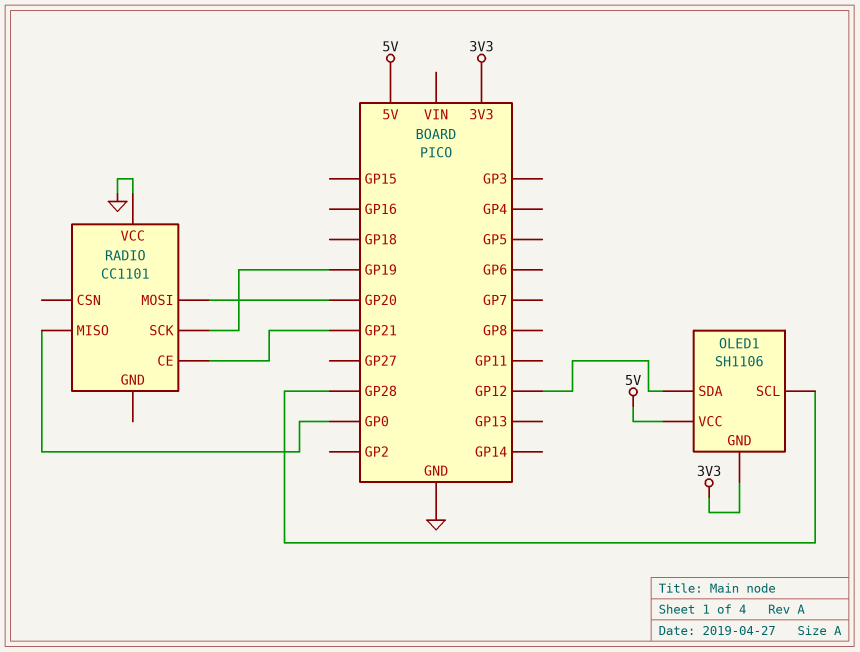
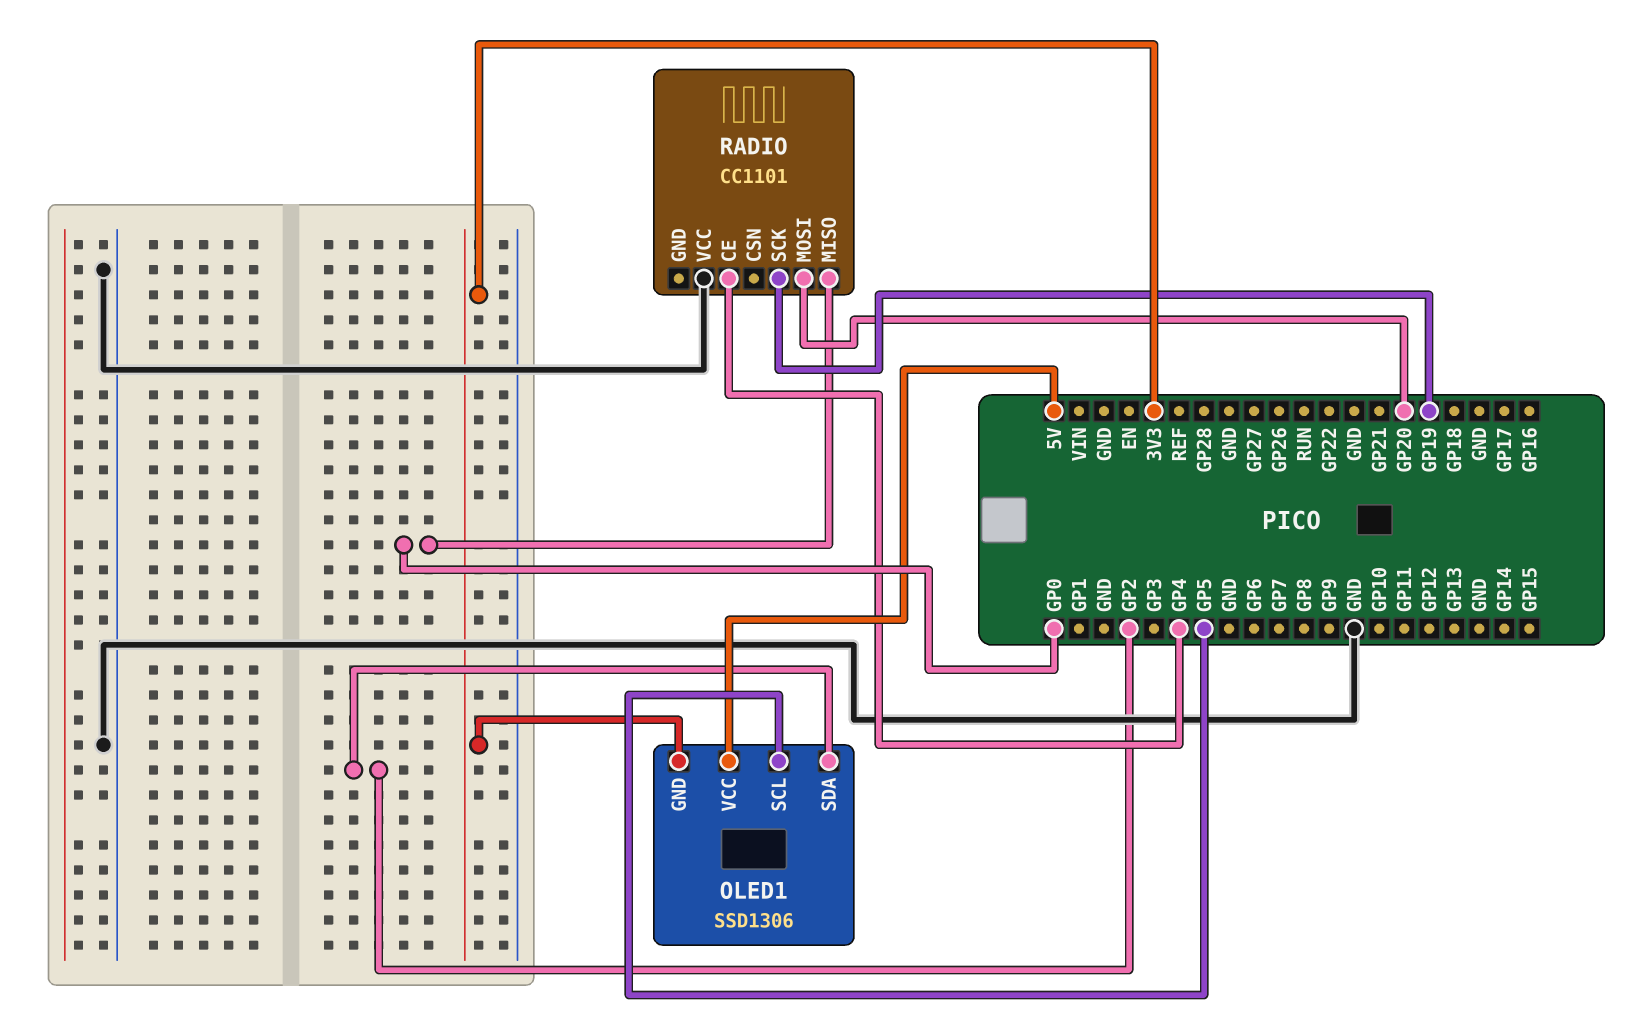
OLED1: SH1106 -> SSD1306
OLED1 pin SCL: GP28 -> GP5
OLED1 pin SDA: GP12 -> GP2
RADIO pin CE: GP21 -> GP4

